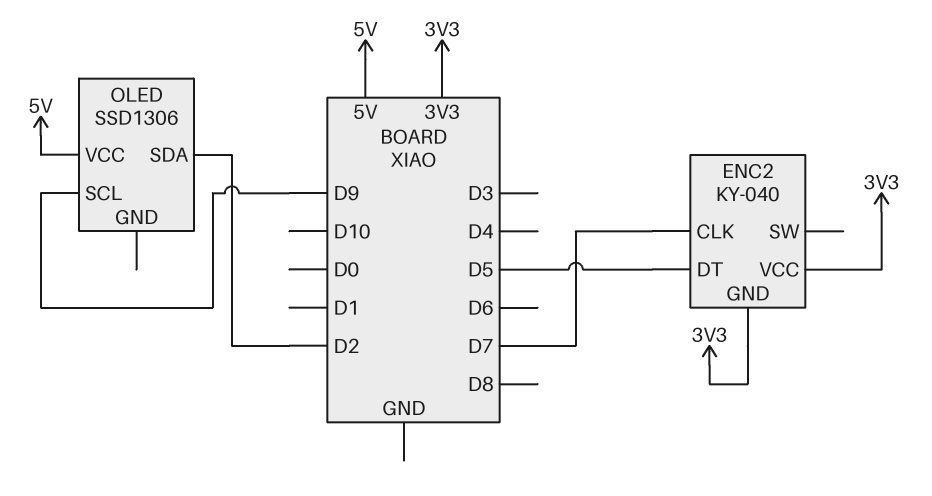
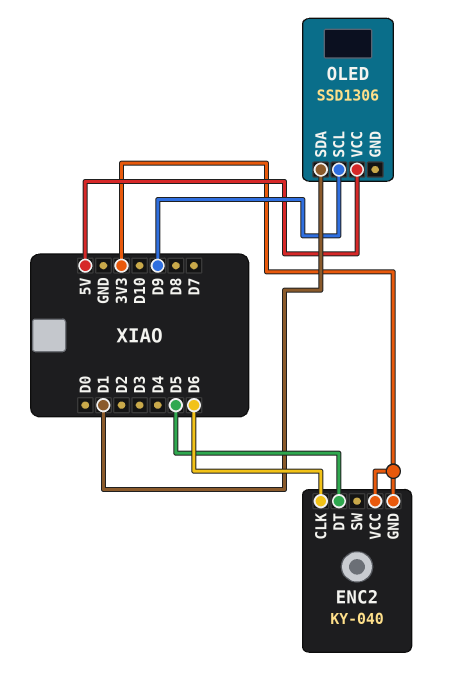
ENC2 pin CLK: D7 -> D6
OLED pin SDA: D2 -> D1

